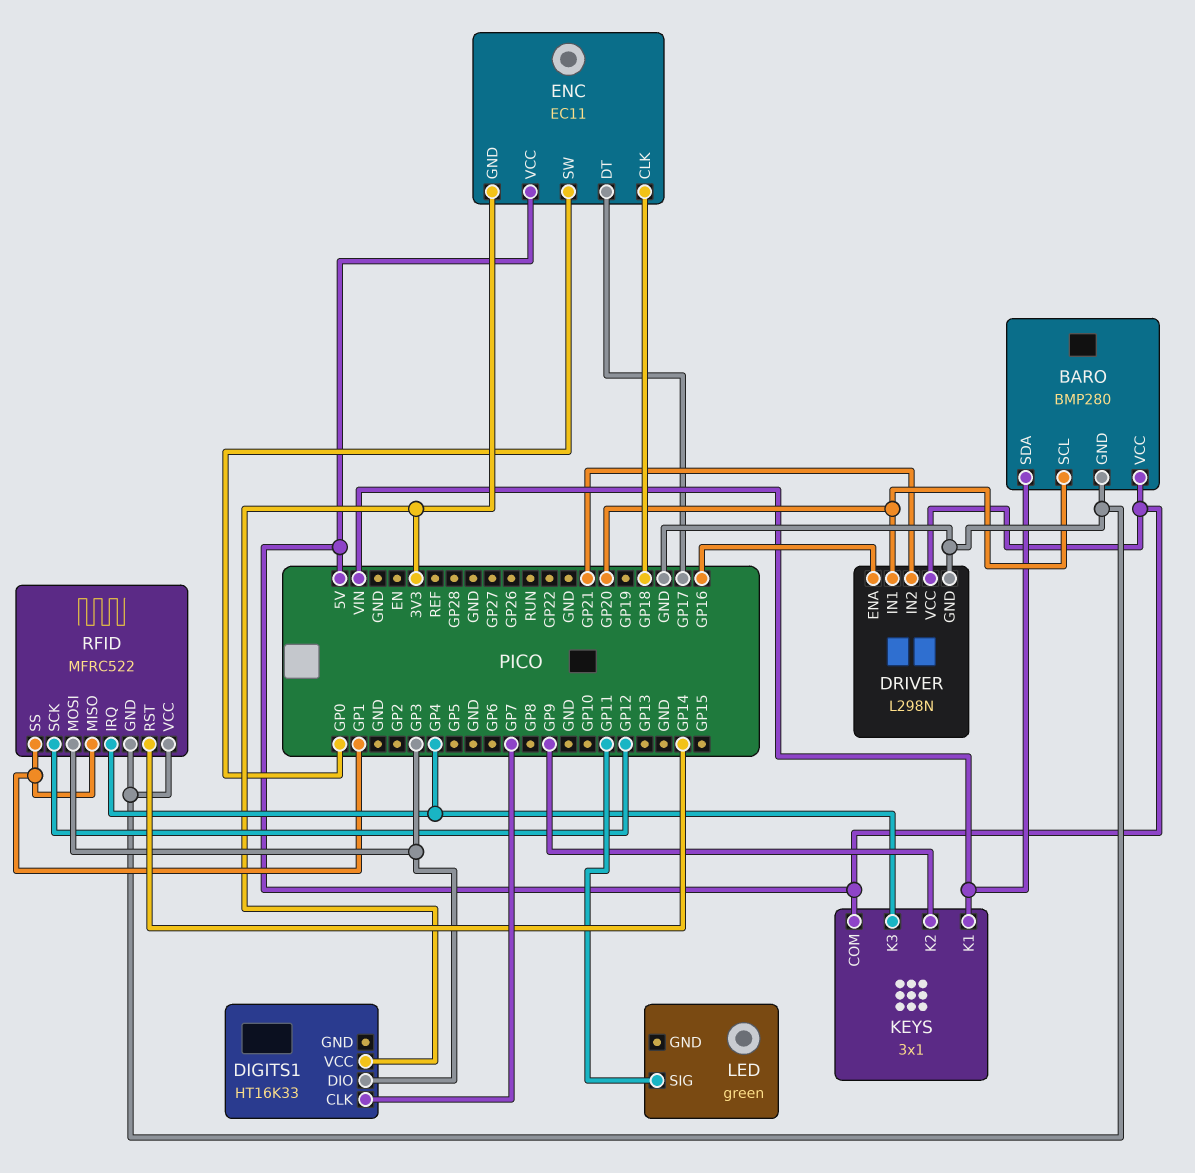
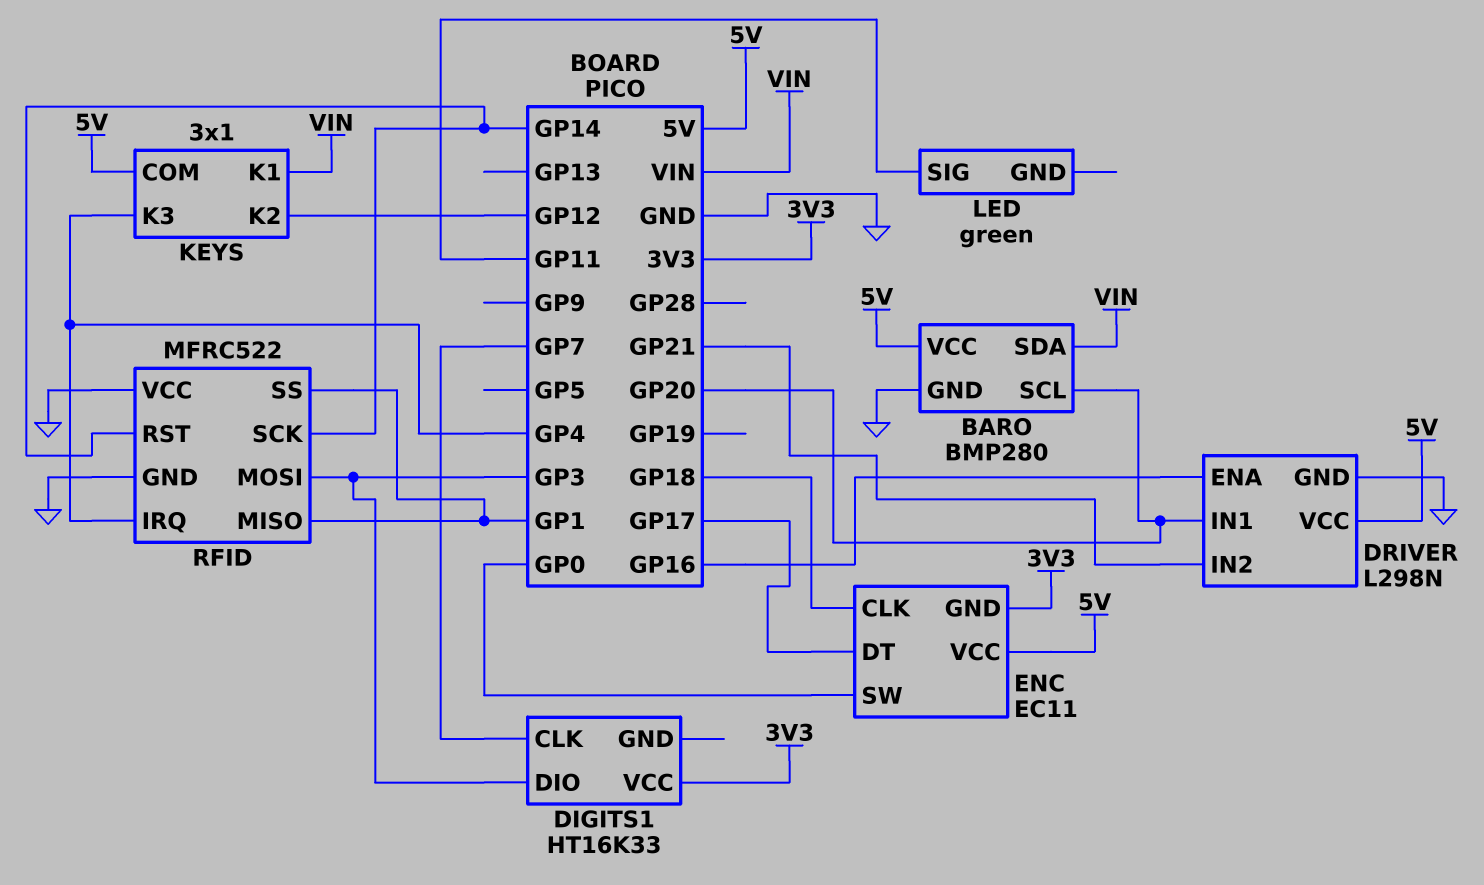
KEYS pin K2: GP9 -> GP12
RFID pin SCK: GP12 -> GP14

